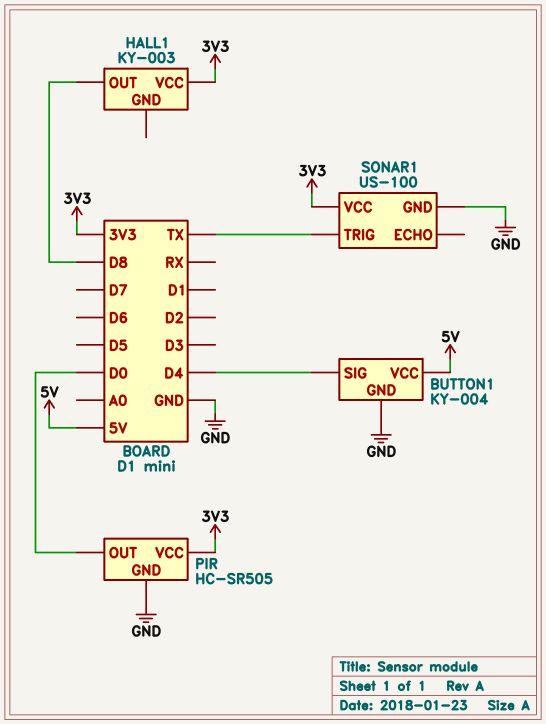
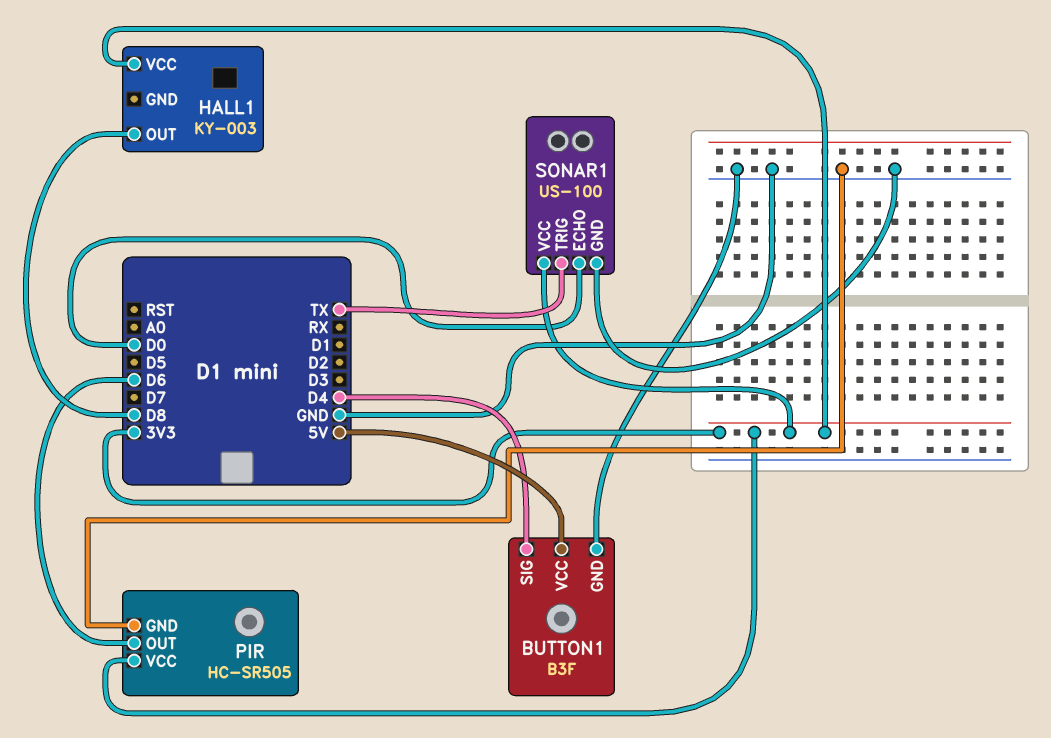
BUTTON1: KY-004 -> B3F
PIR pin OUT: D0 -> D6
SONAR1 pin ECHO: none -> D0

